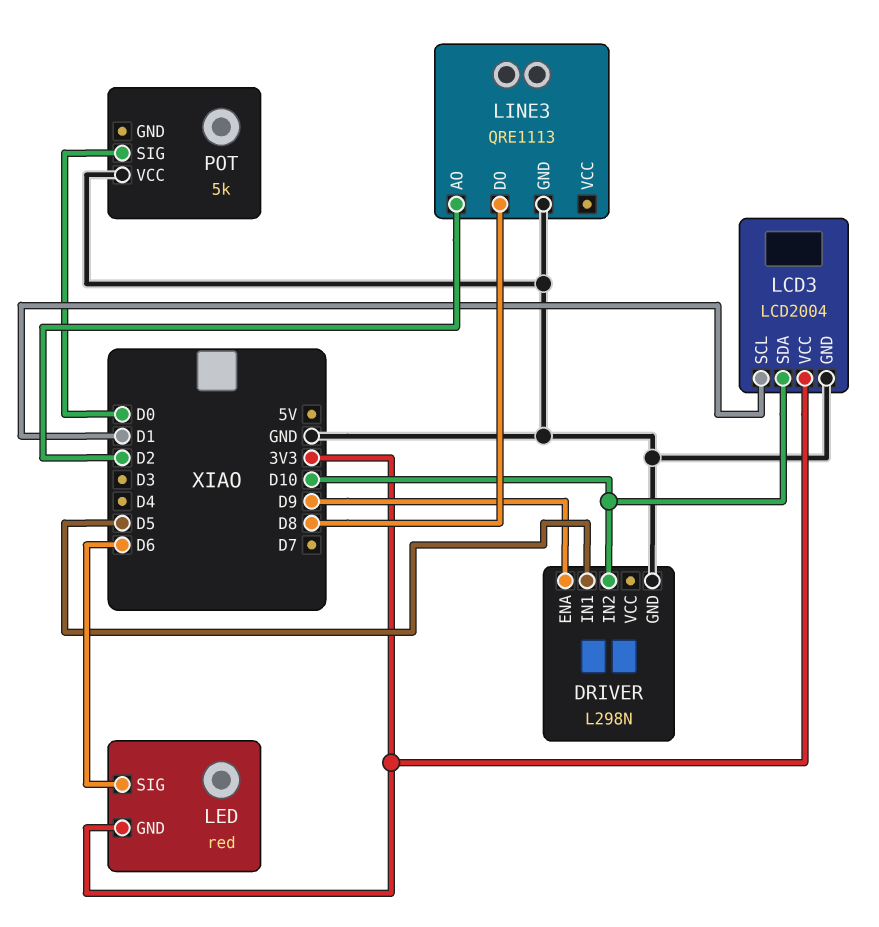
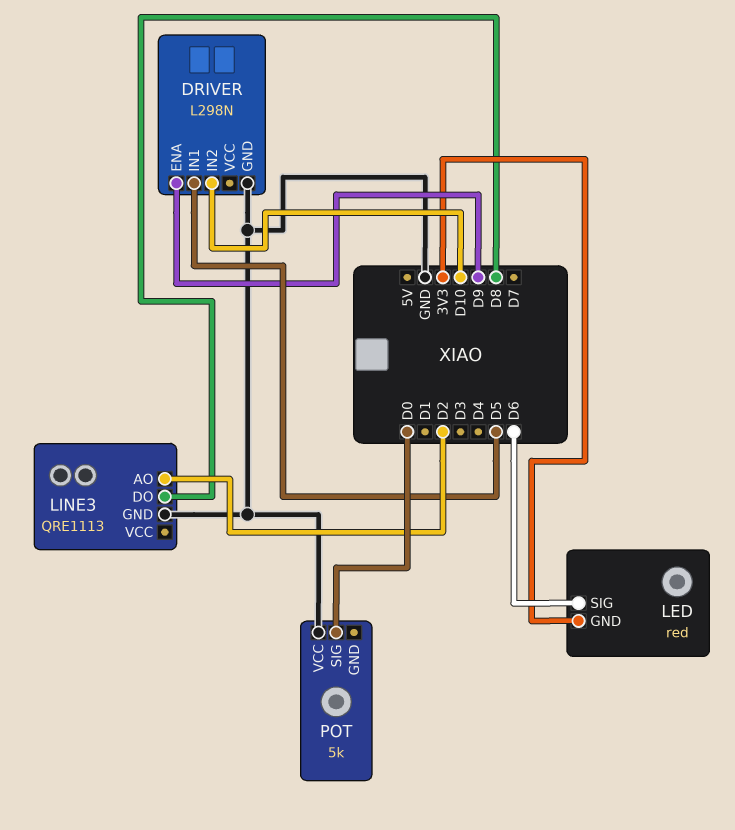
LCD3: LCD2004 -> none
LCD3 pin GND: GND -> none
LCD3 pin SCL: D1 -> none
LCD3 pin SDA: D10 -> none
LCD3 pin VCC: 3V3 -> none

